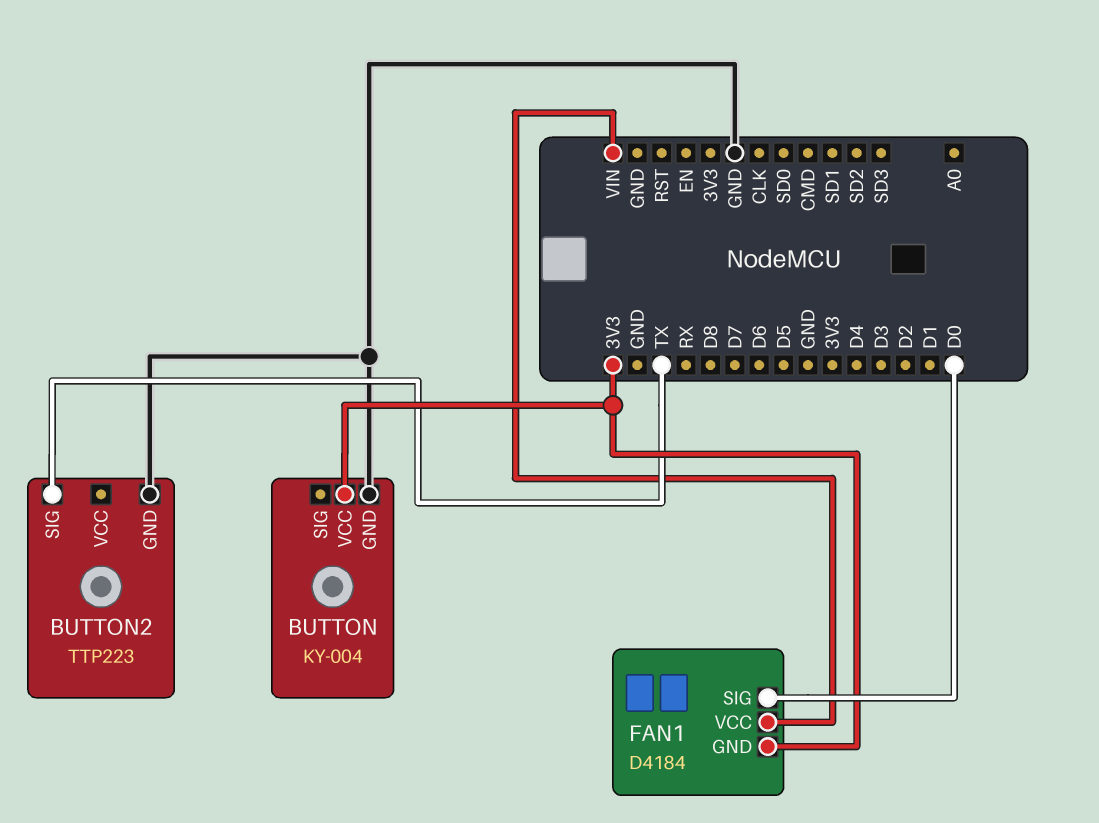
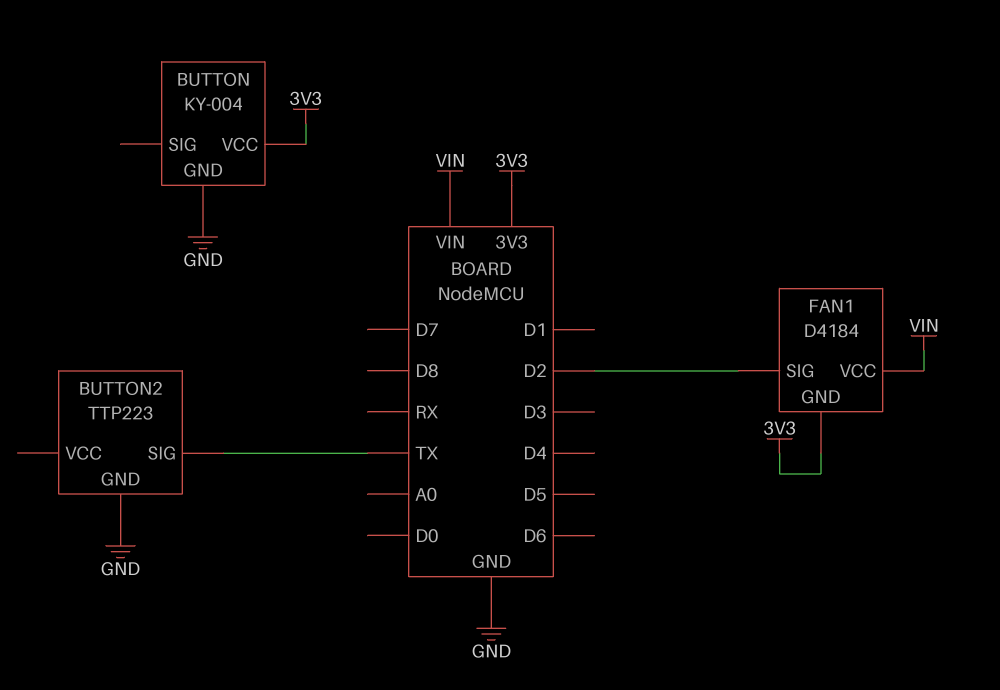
FAN1 pin SIG: D0 -> D2

